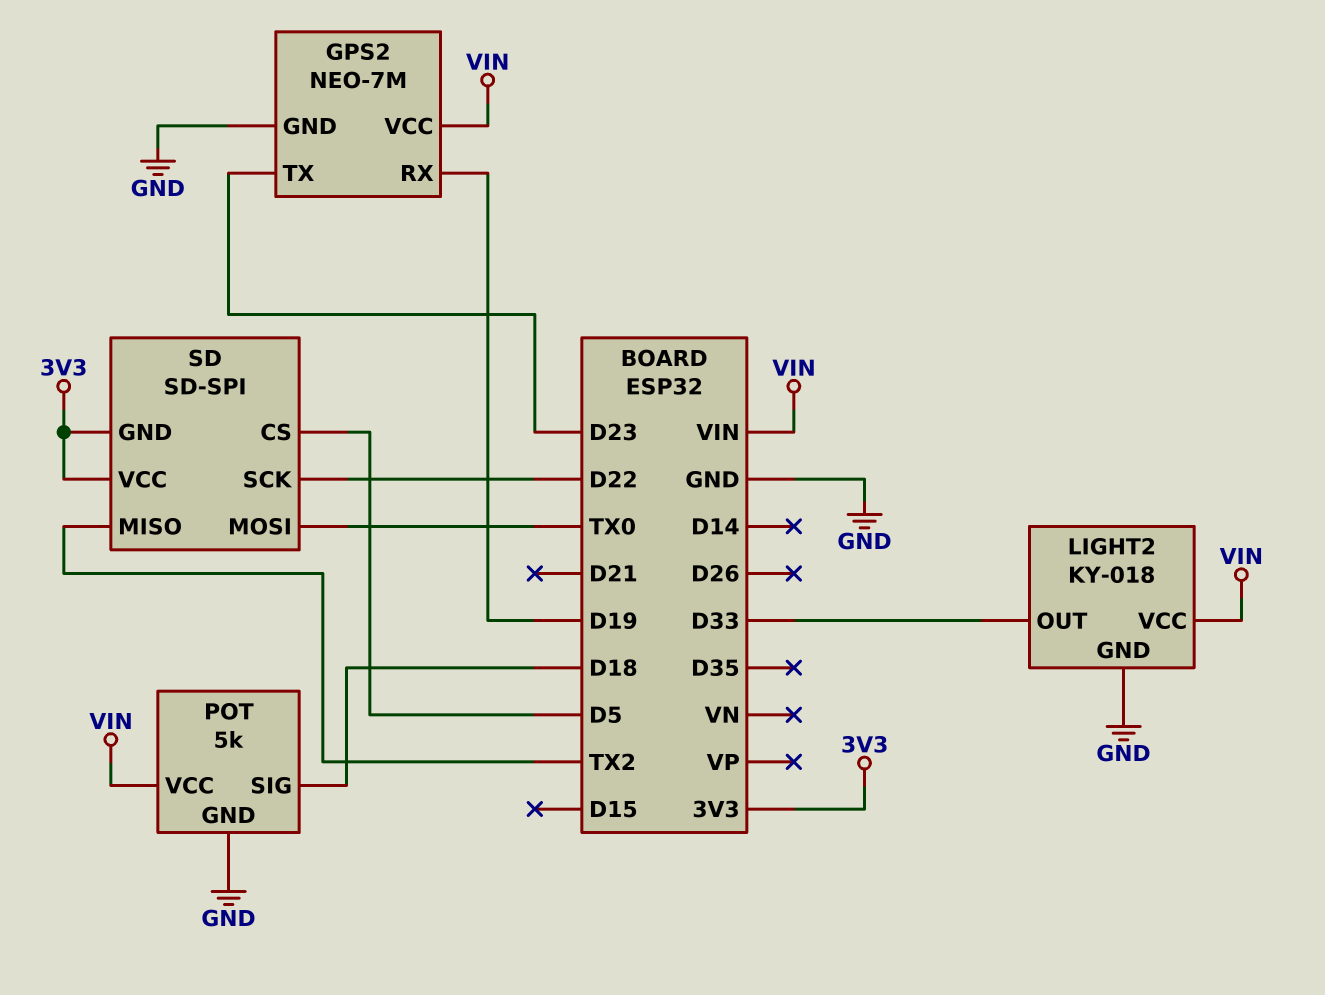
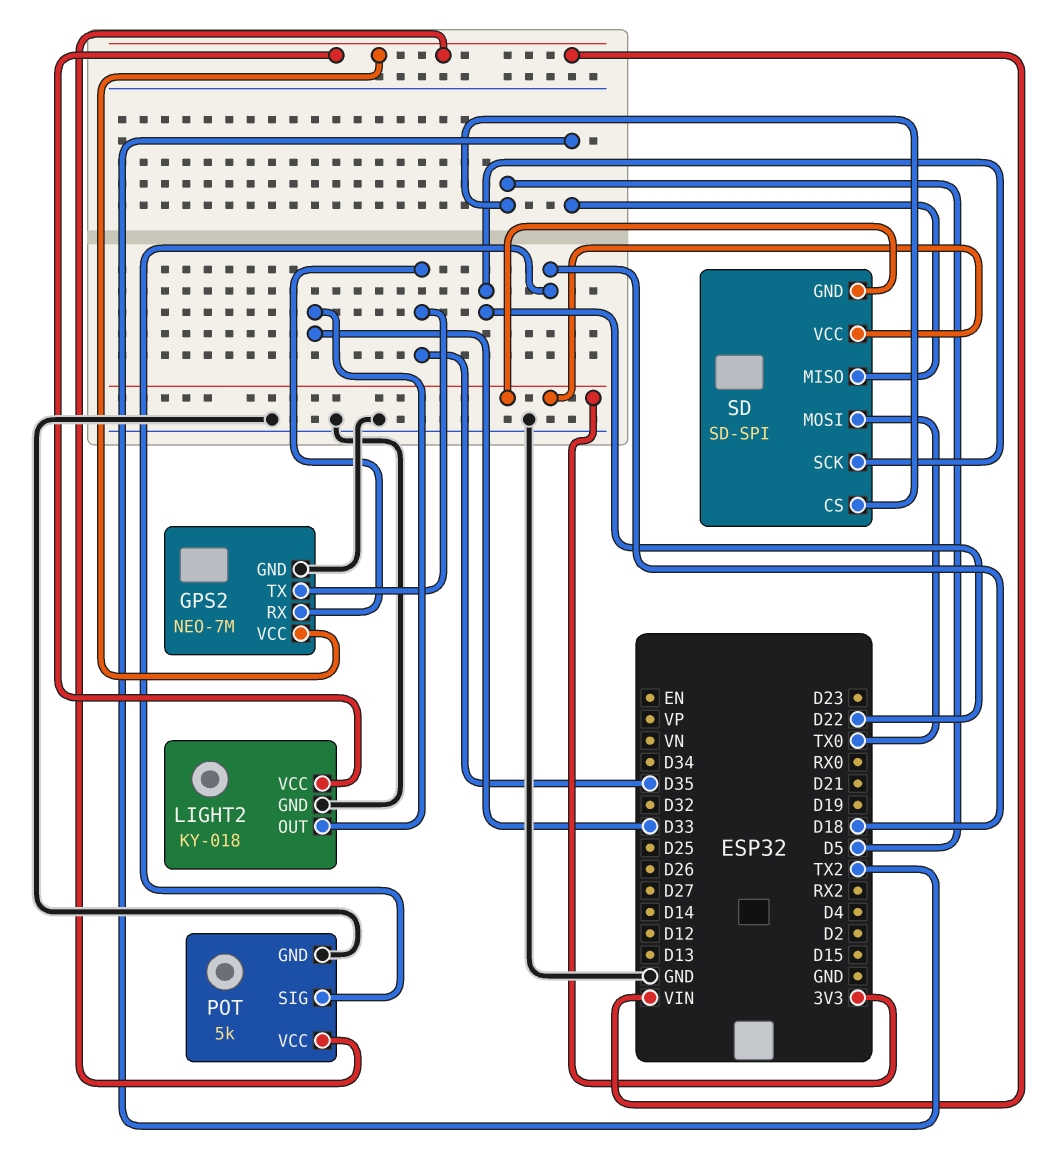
GPS2 pin RX: D19 -> D35
GPS2 pin TX: D23 -> D35

